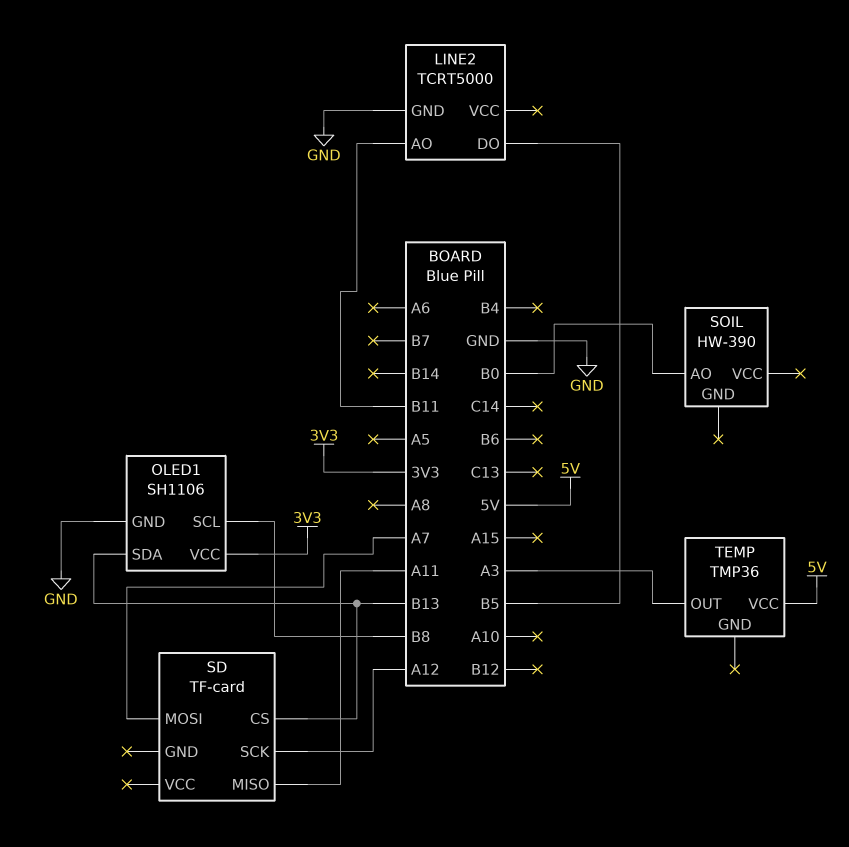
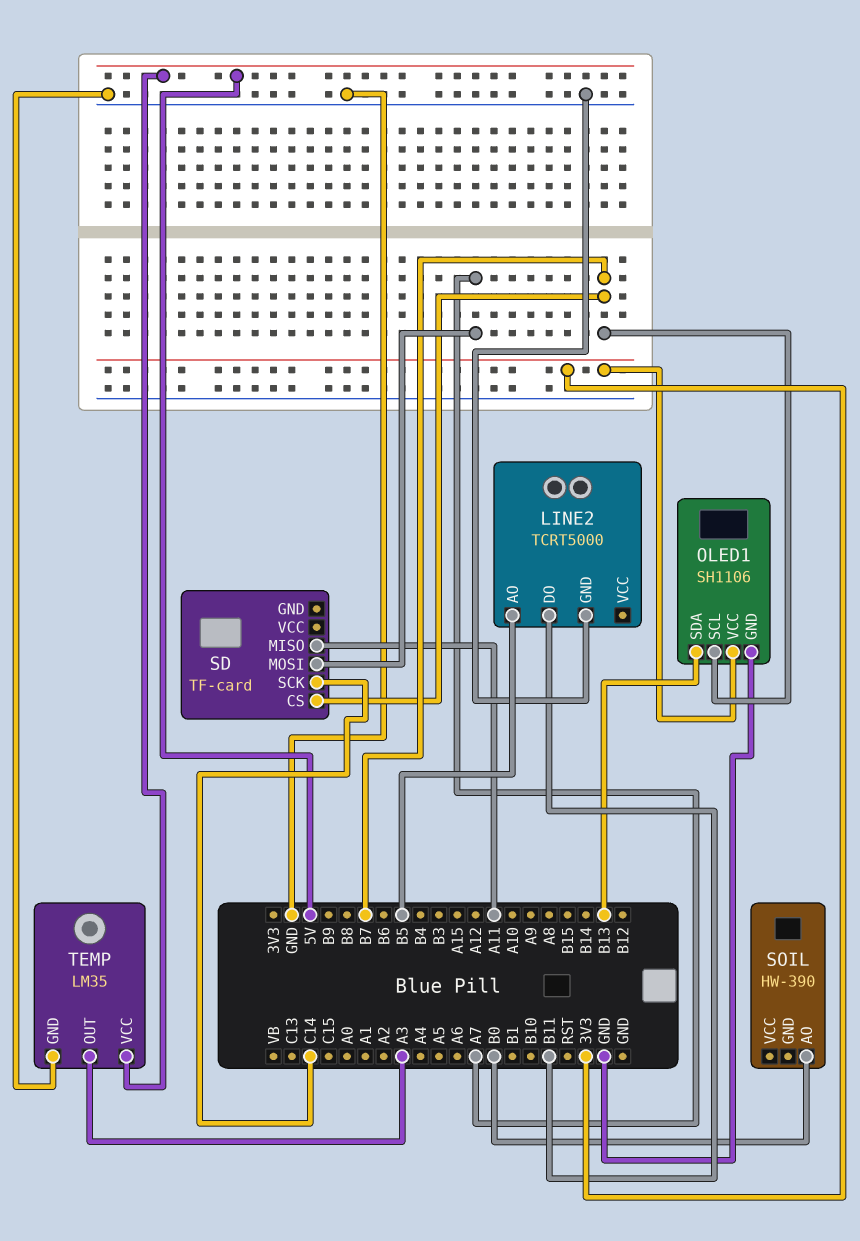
LINE2 pin AO: B11 -> B5
LINE2 pin DO: B5 -> B11
OLED1 pin SCL: B8 -> B7
SD pin CS: B13 -> B7
SD pin SCK: A12 -> C14
TEMP: TMP36 -> LM35
TEMP pin GND: none -> GND

